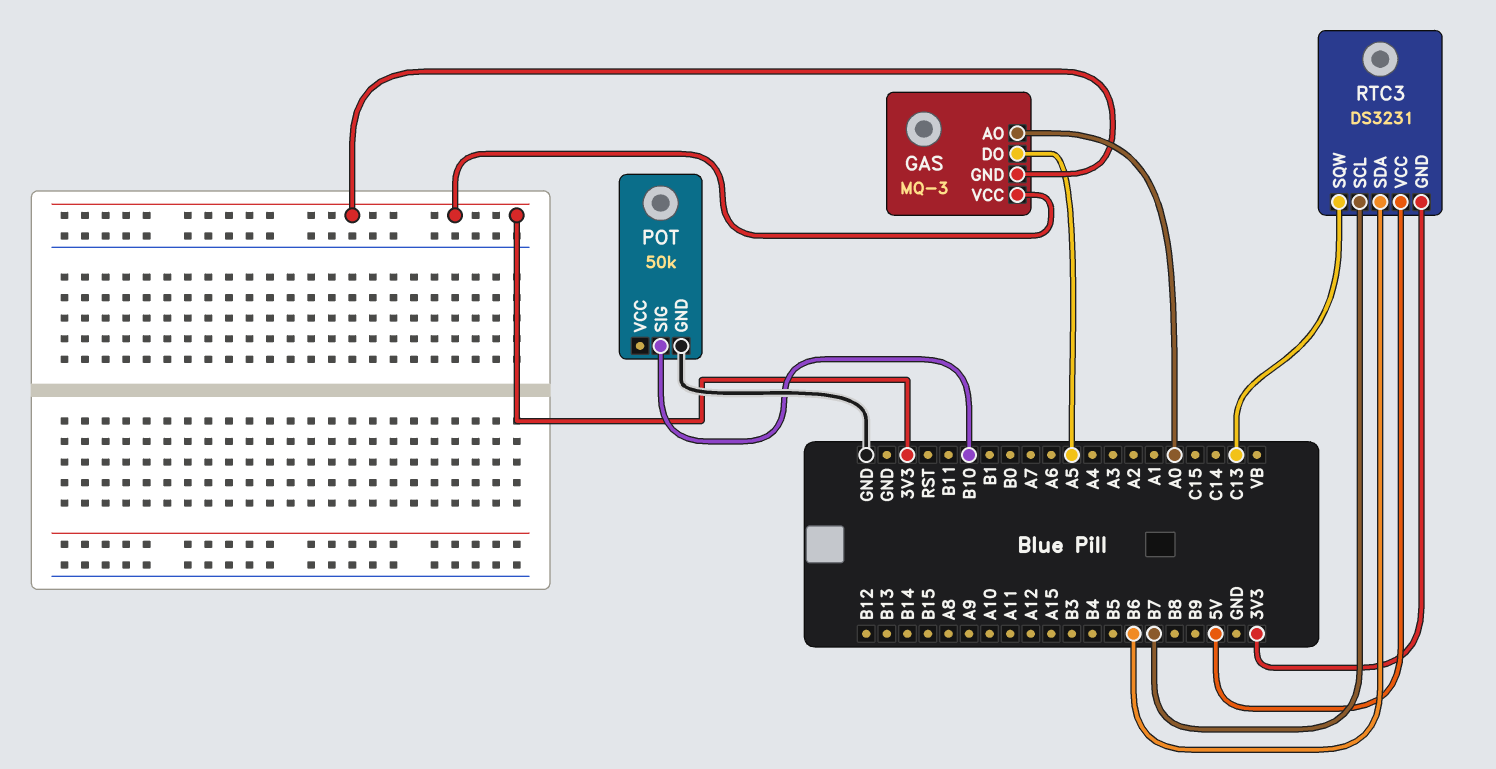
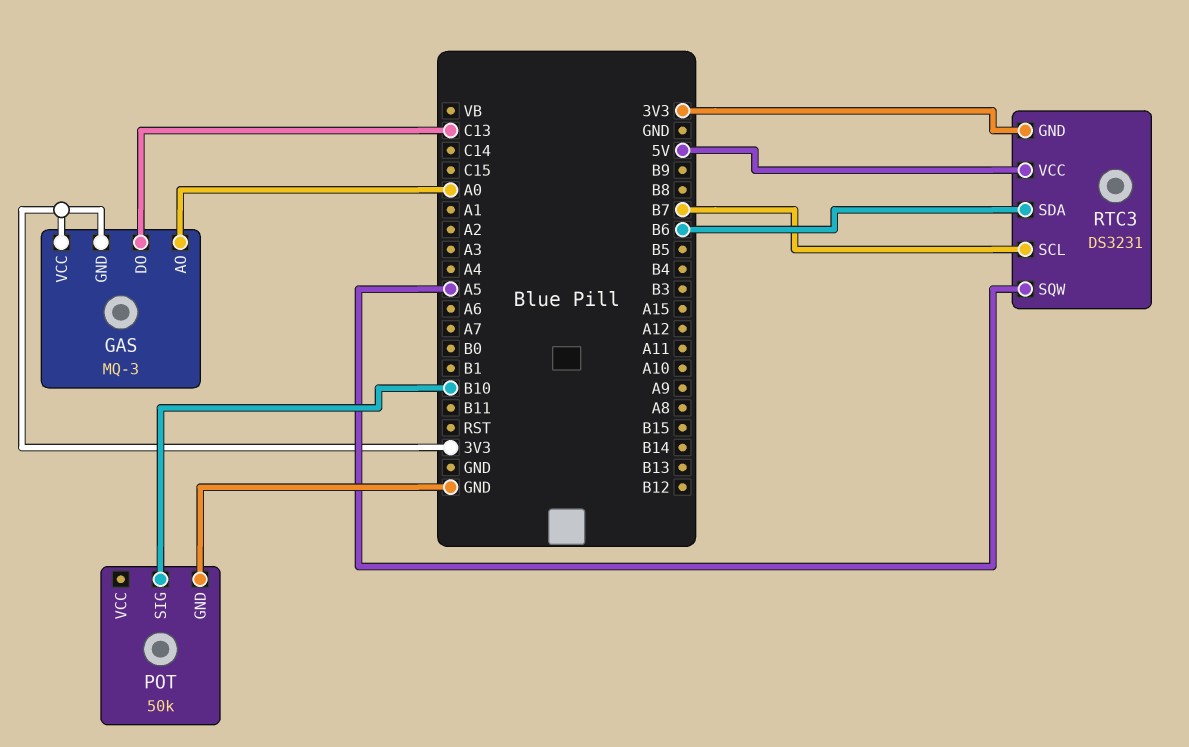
GAS pin DO: A5 -> C13
RTC3 pin SQW: C13 -> A5

